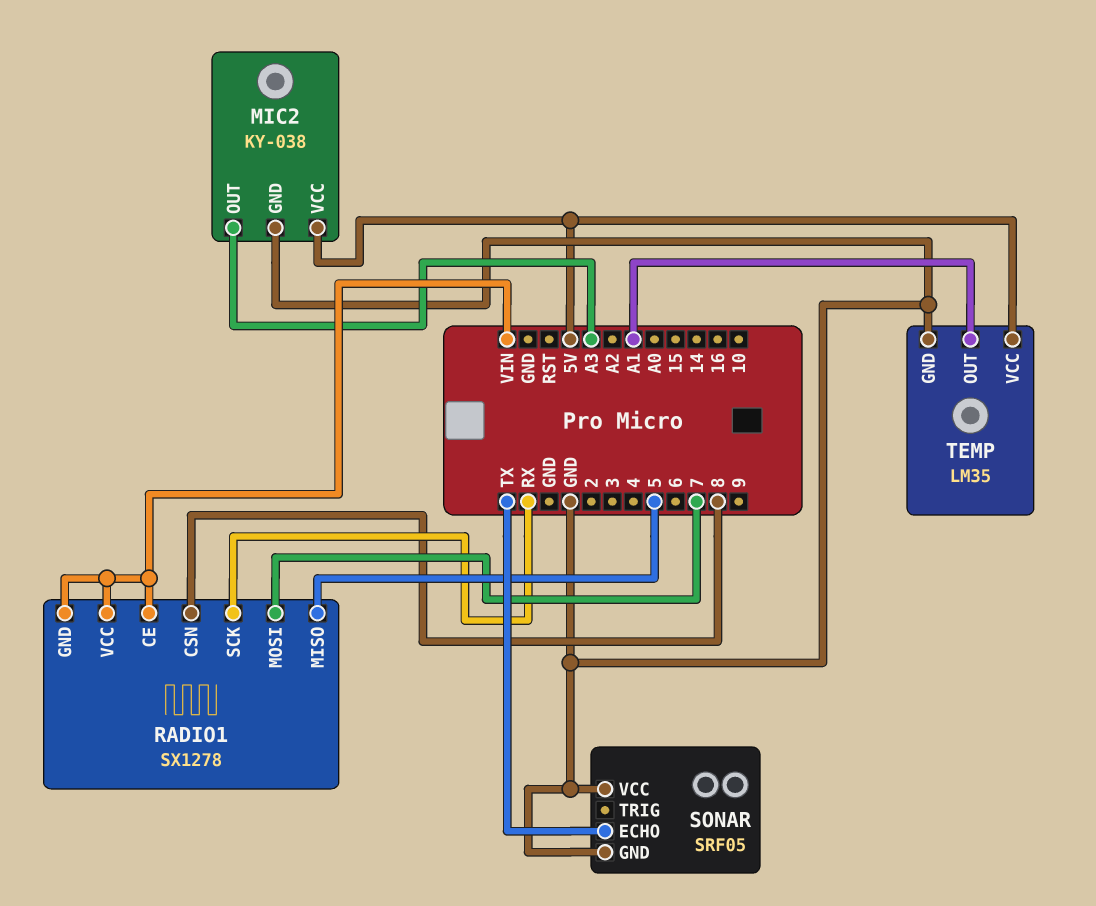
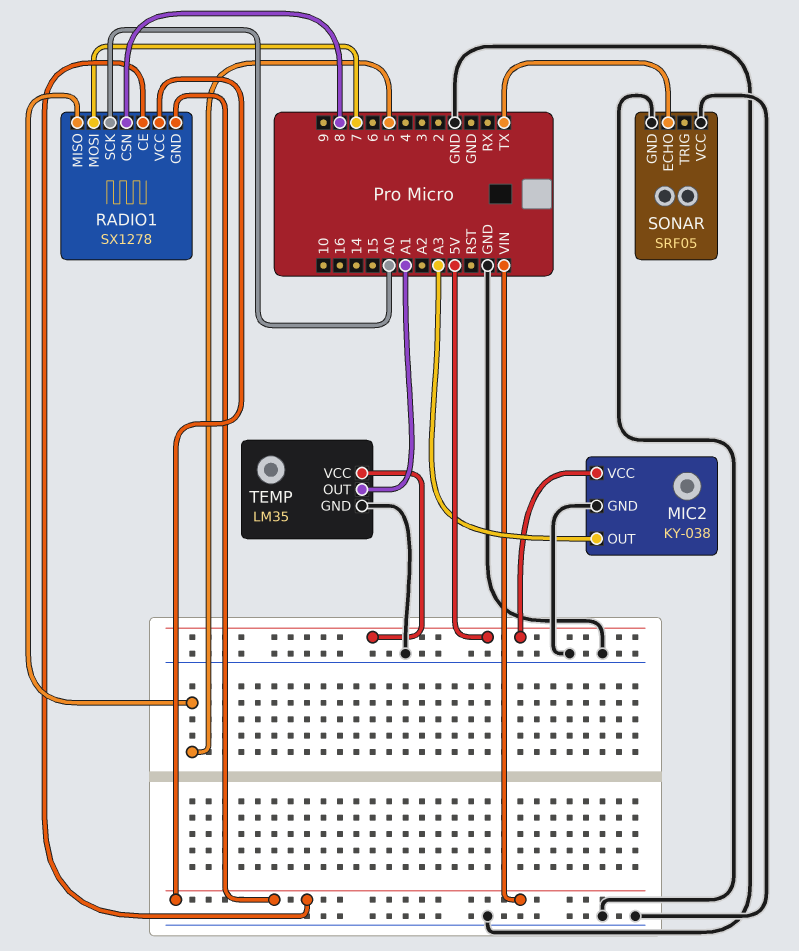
RADIO1 pin SCK: RX -> A0

